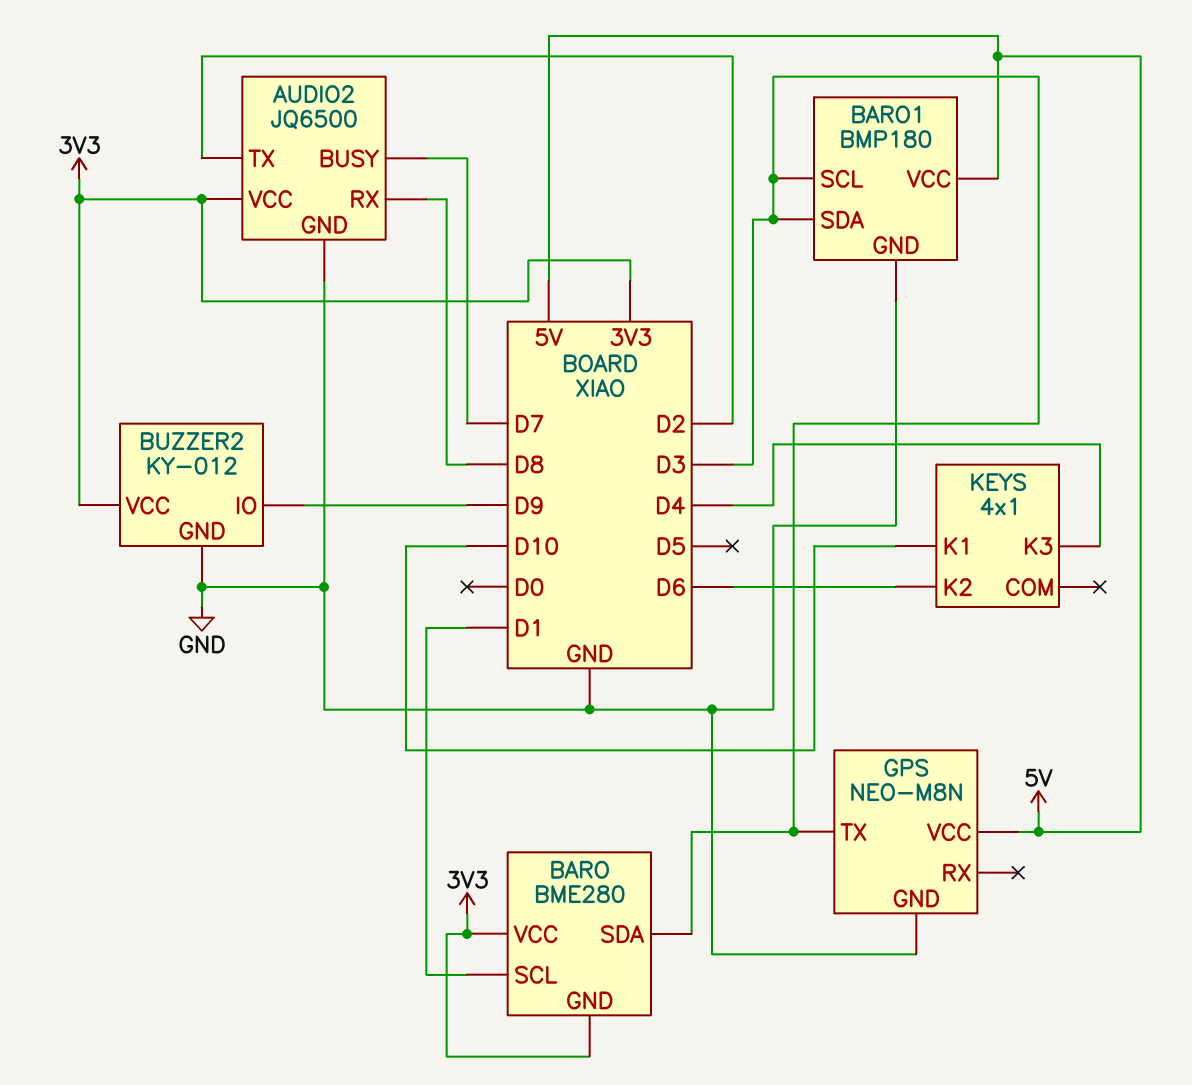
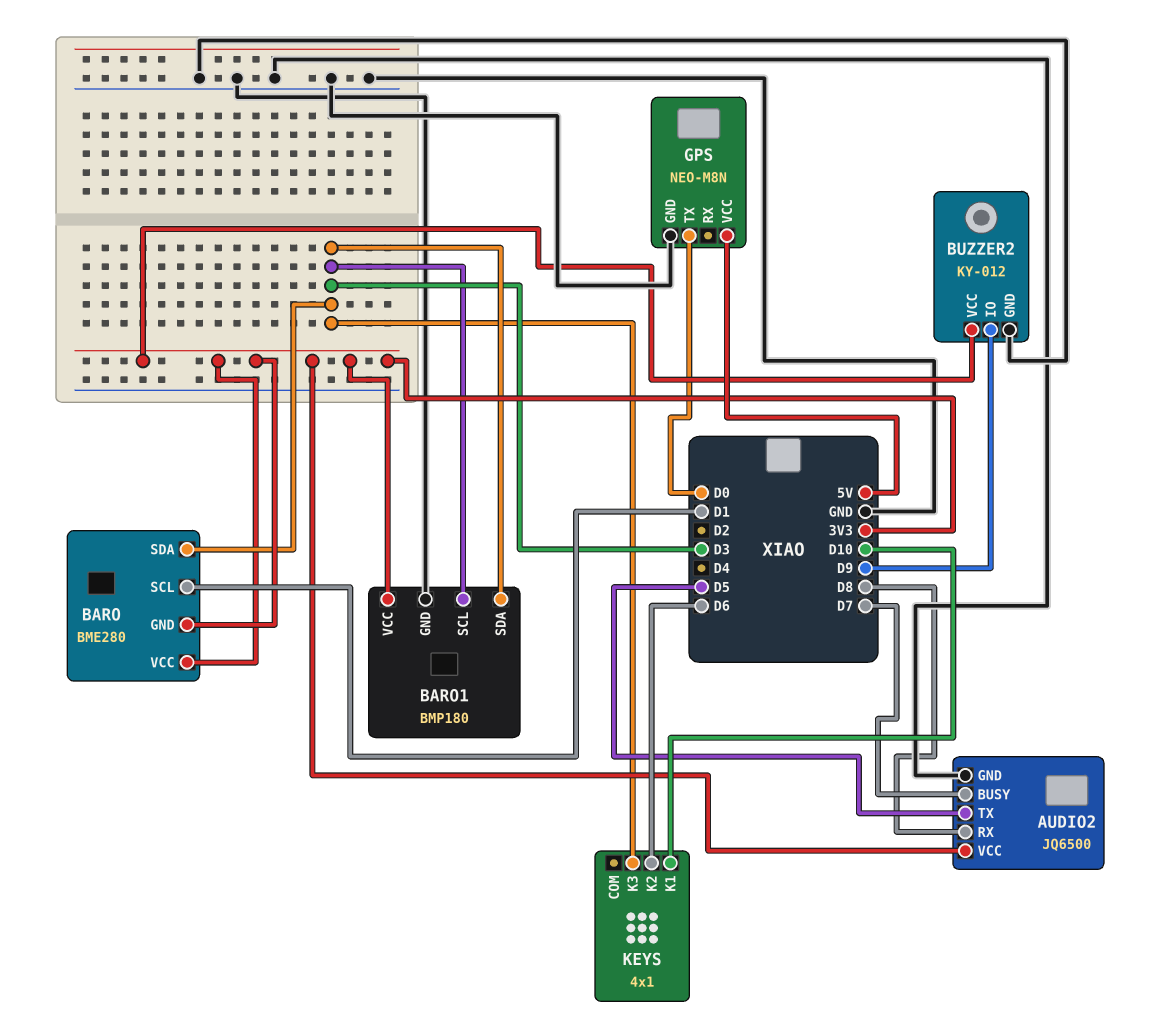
AUDIO2 pin TX: D2 -> D5
BARO1 pin VCC: 5V -> 3V3
GPS pin TX: D3 -> D0
KEYS pin K3: D4 -> D3

